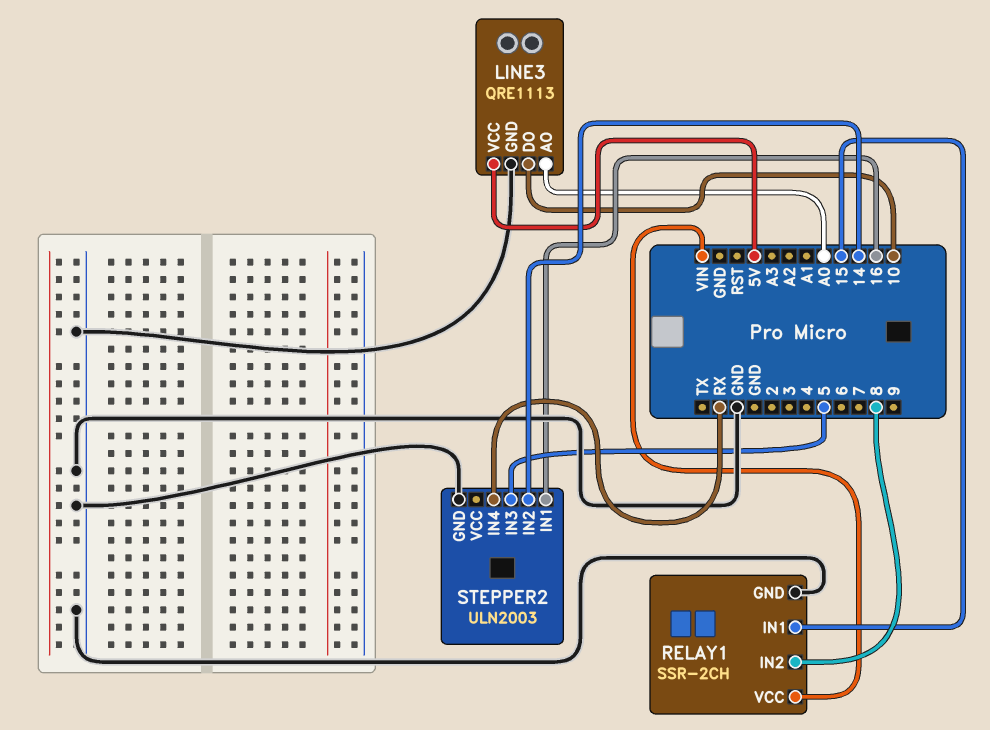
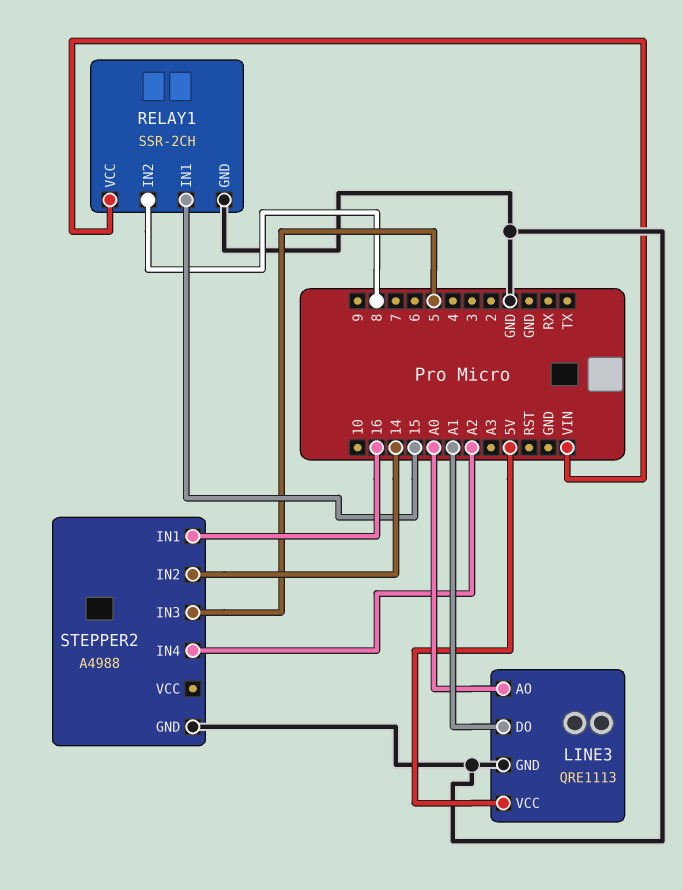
LINE3 pin DO: 10 -> A1
STEPPER2: ULN2003 -> A4988
STEPPER2 pin IN4: RX -> A2

